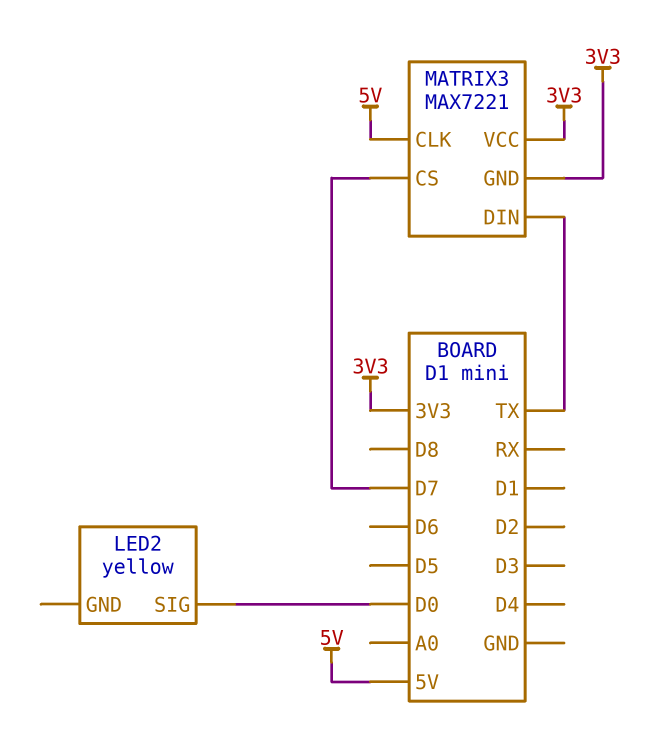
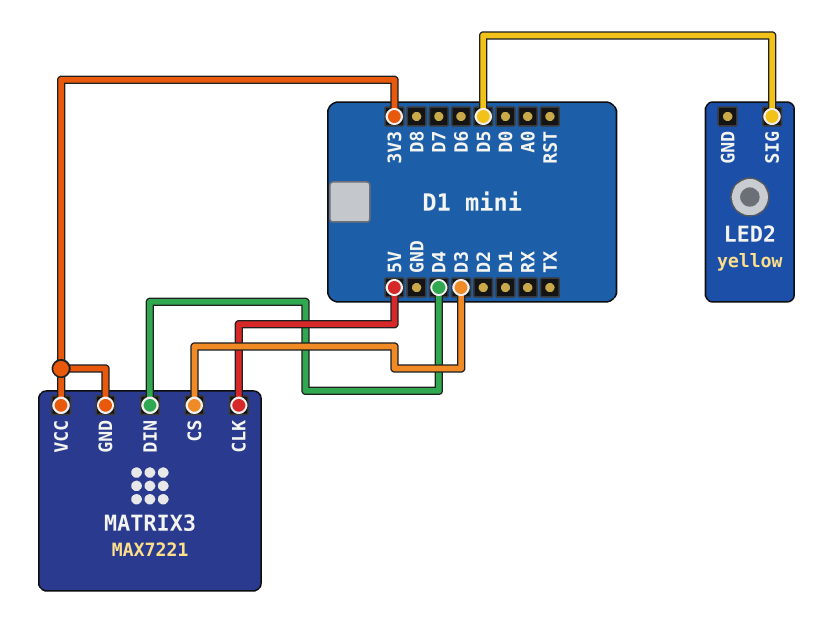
LED2 pin SIG: D0 -> D5
MATRIX3 pin CS: D7 -> D3
MATRIX3 pin DIN: TX -> D4

